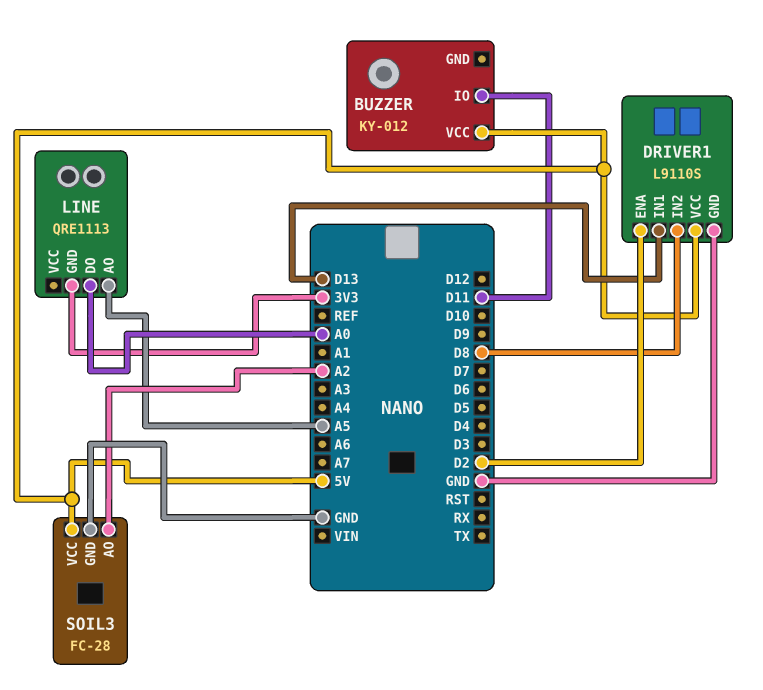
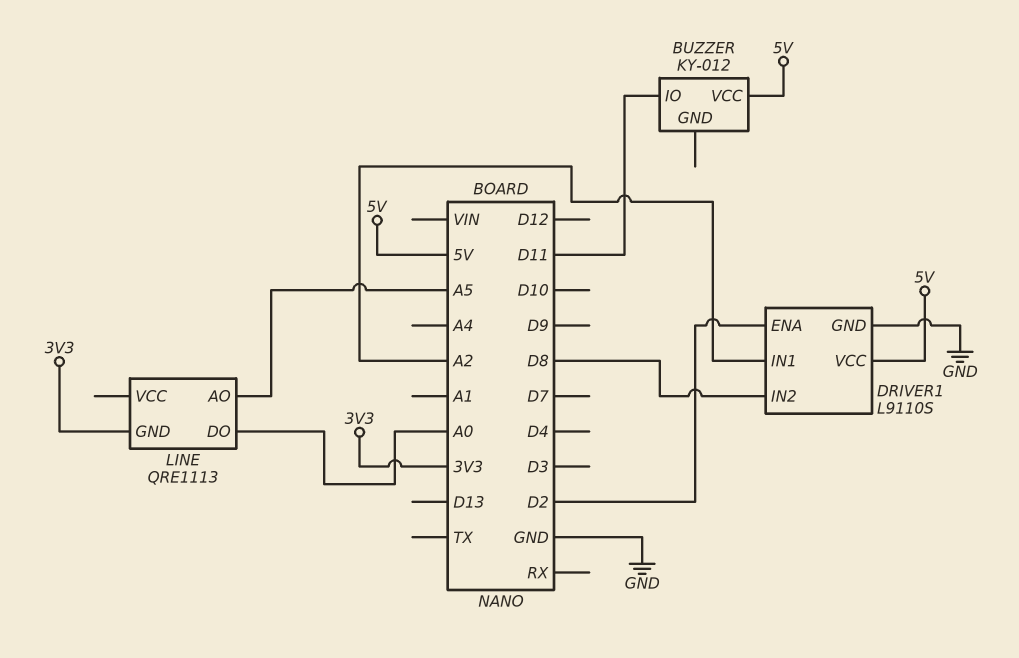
DRIVER1 pin IN1: D13 -> A2
SOIL3: FC-28 -> none
SOIL3 pin AO: A2 -> none
SOIL3 pin GND: GND -> none
SOIL3 pin VCC: 5V -> none

